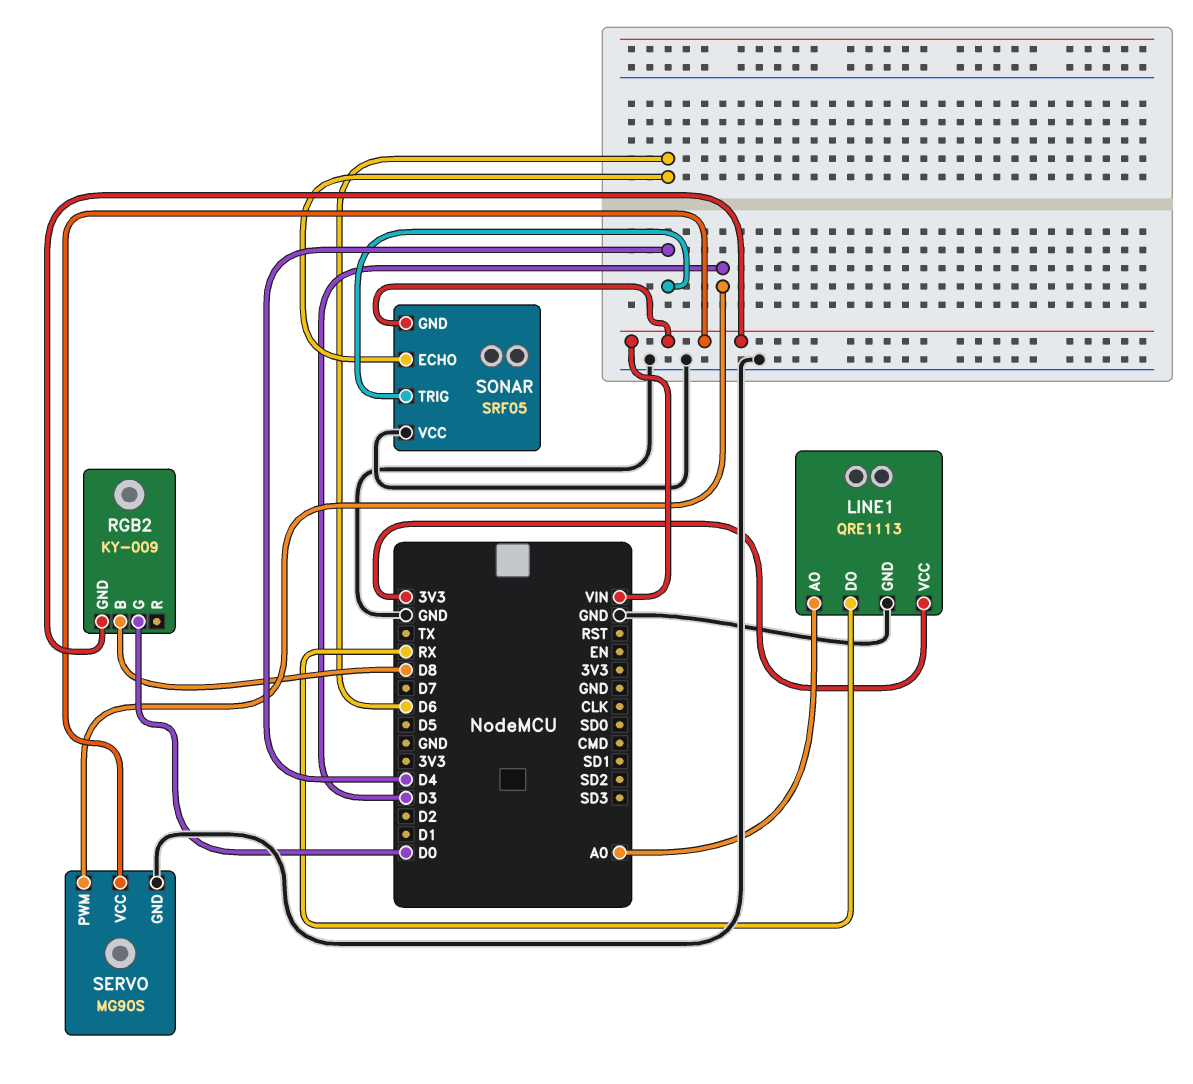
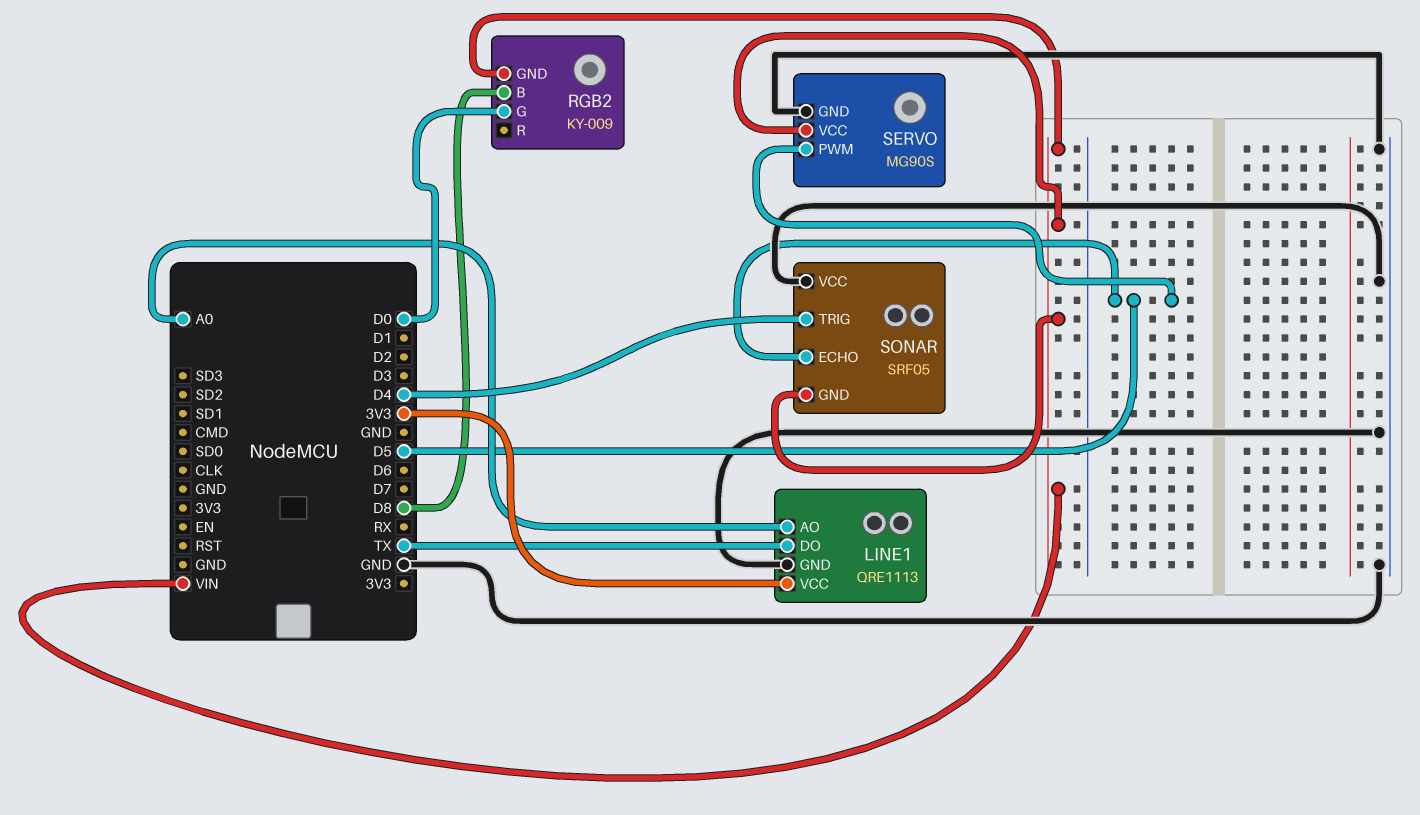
LINE1 pin DO: RX -> TX
SERVO pin PWM: D3 -> D5
SONAR pin ECHO: D6 -> D5

